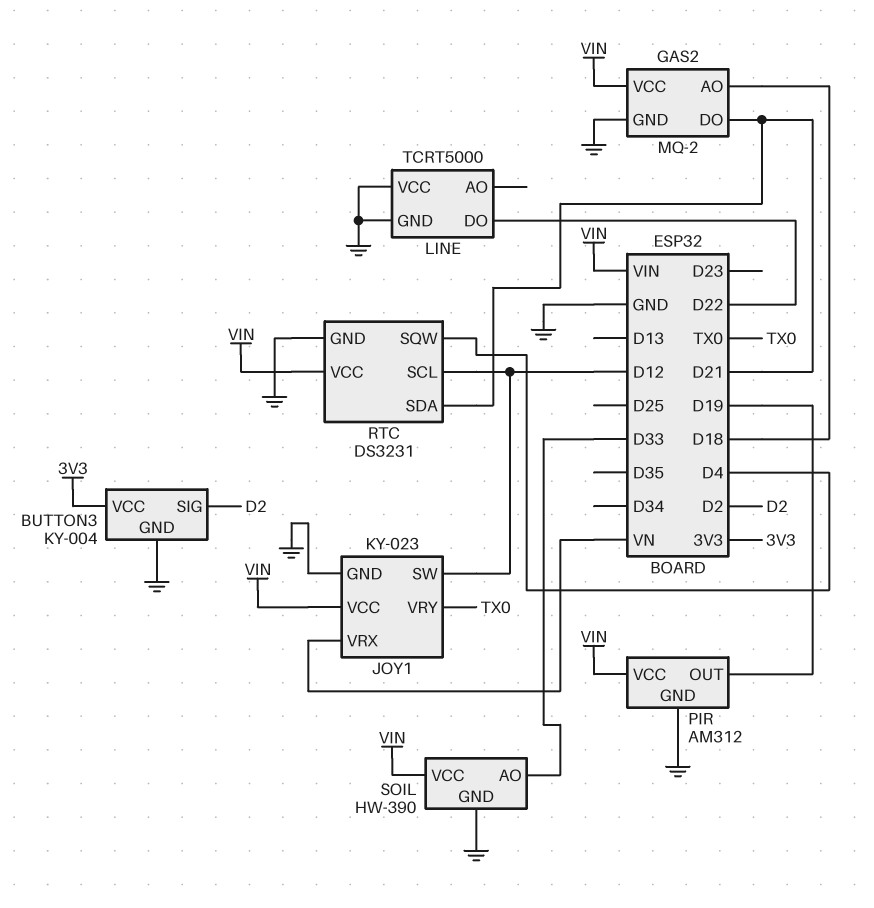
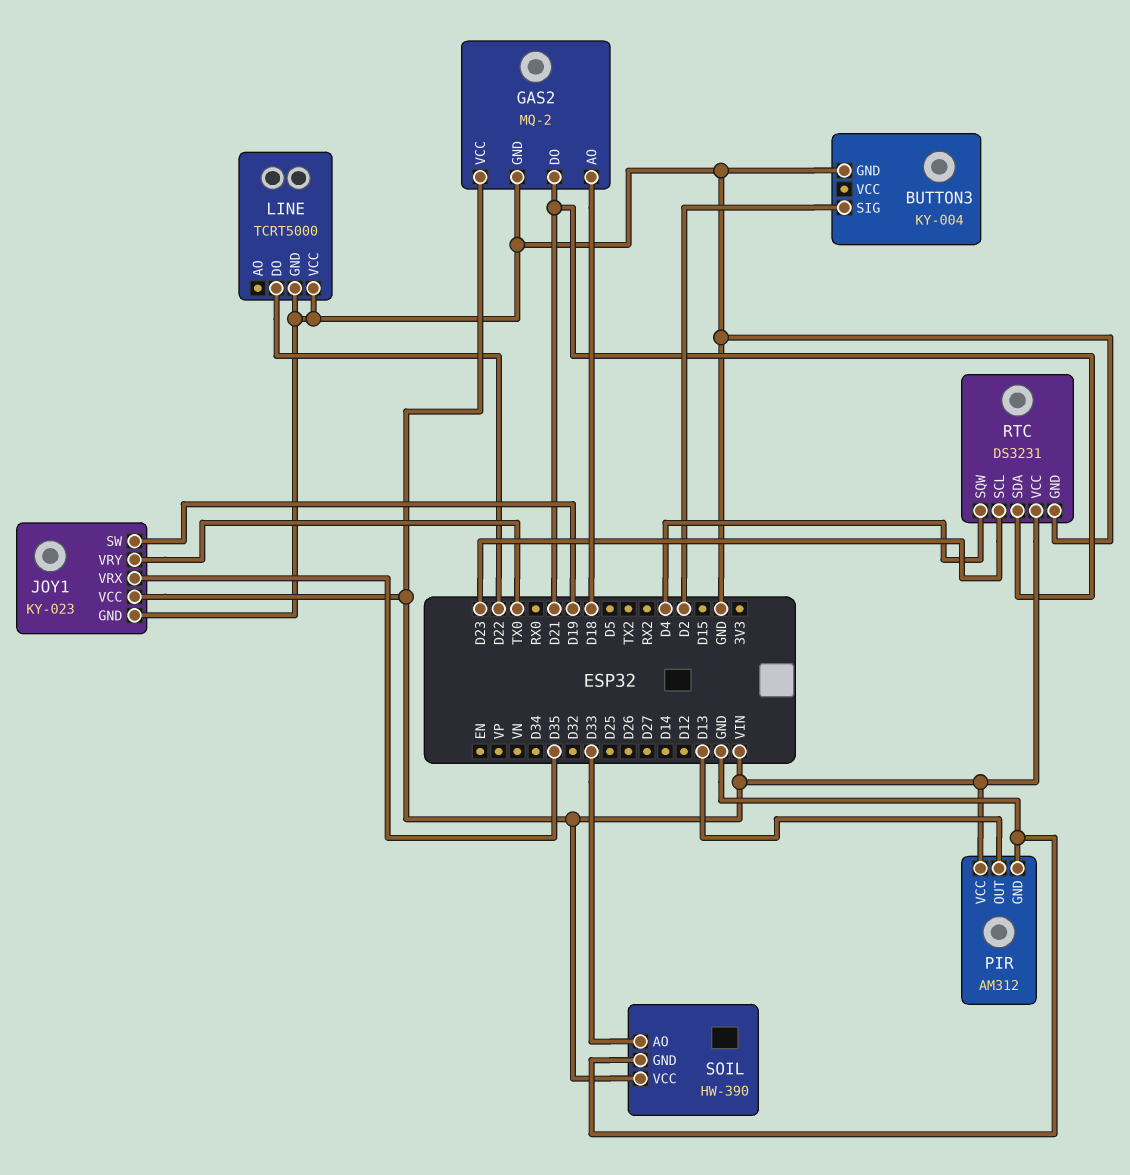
BUTTON3 pin VCC: 3V3 -> none
JOY1 pin SW: D12 -> D19
JOY1 pin VRX: VN -> D35
PIR pin OUT: D19 -> D13
RTC pin SCL: D12 -> D23

